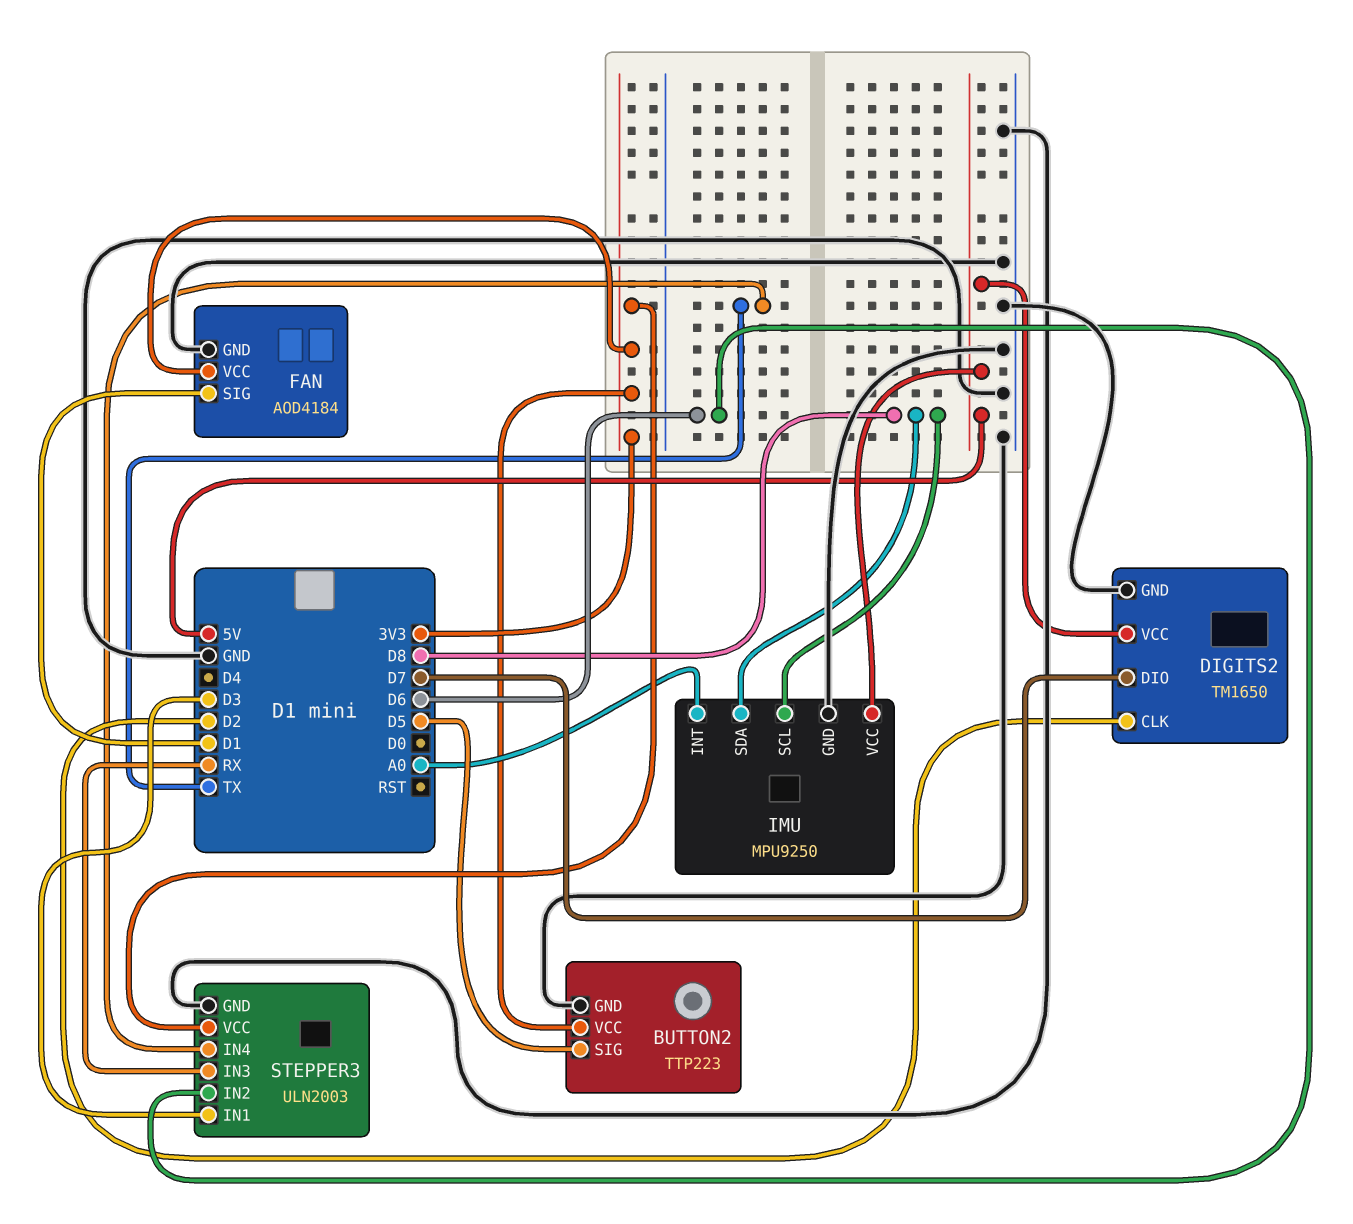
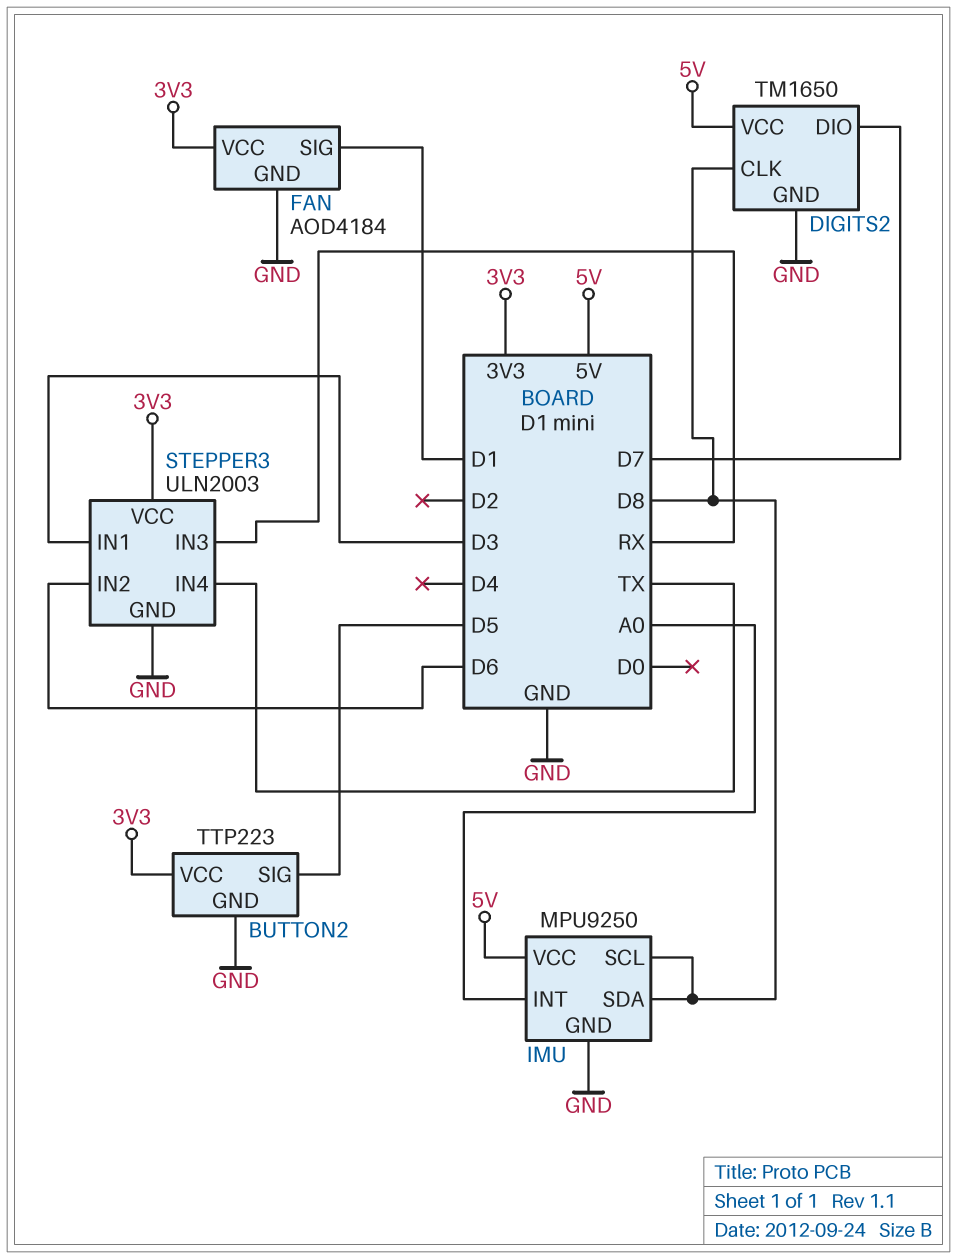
DIGITS2 pin CLK: D2 -> D8

